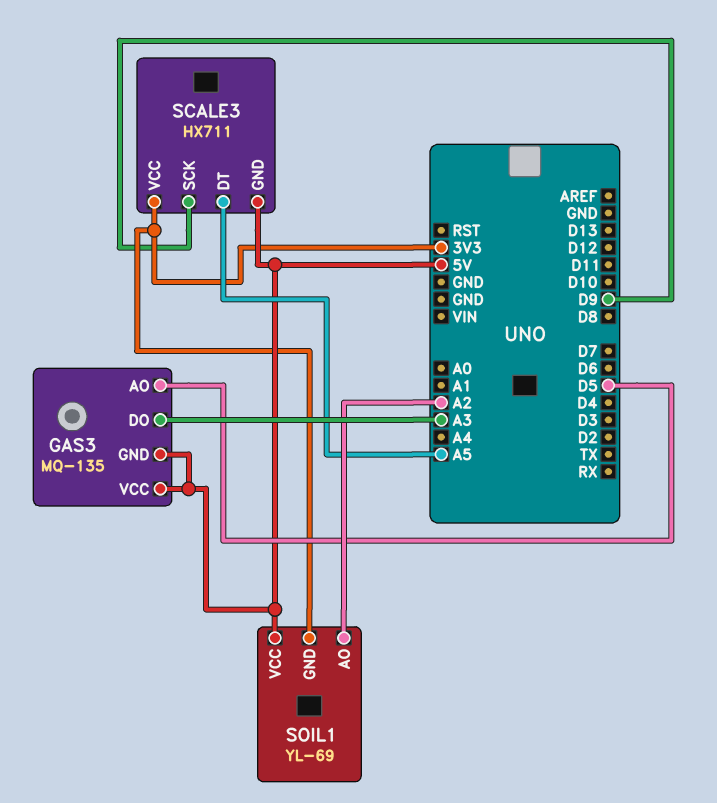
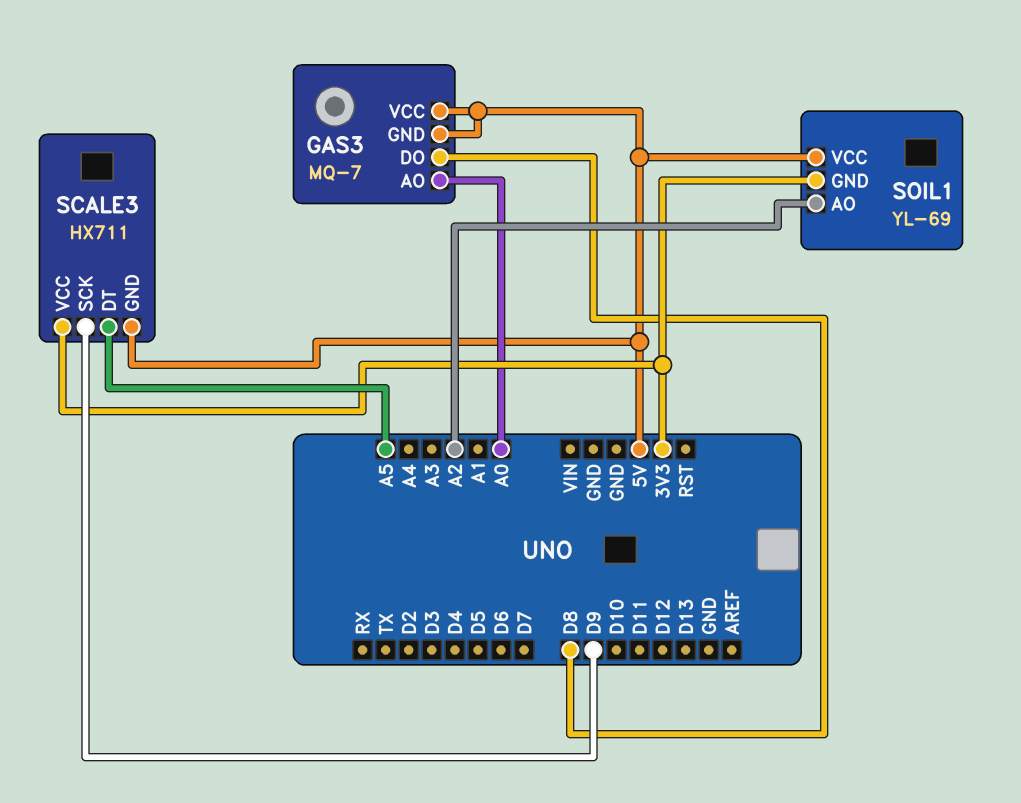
GAS3: MQ-135 -> MQ-7
GAS3 pin AO: D5 -> A0
GAS3 pin DO: A3 -> D8

